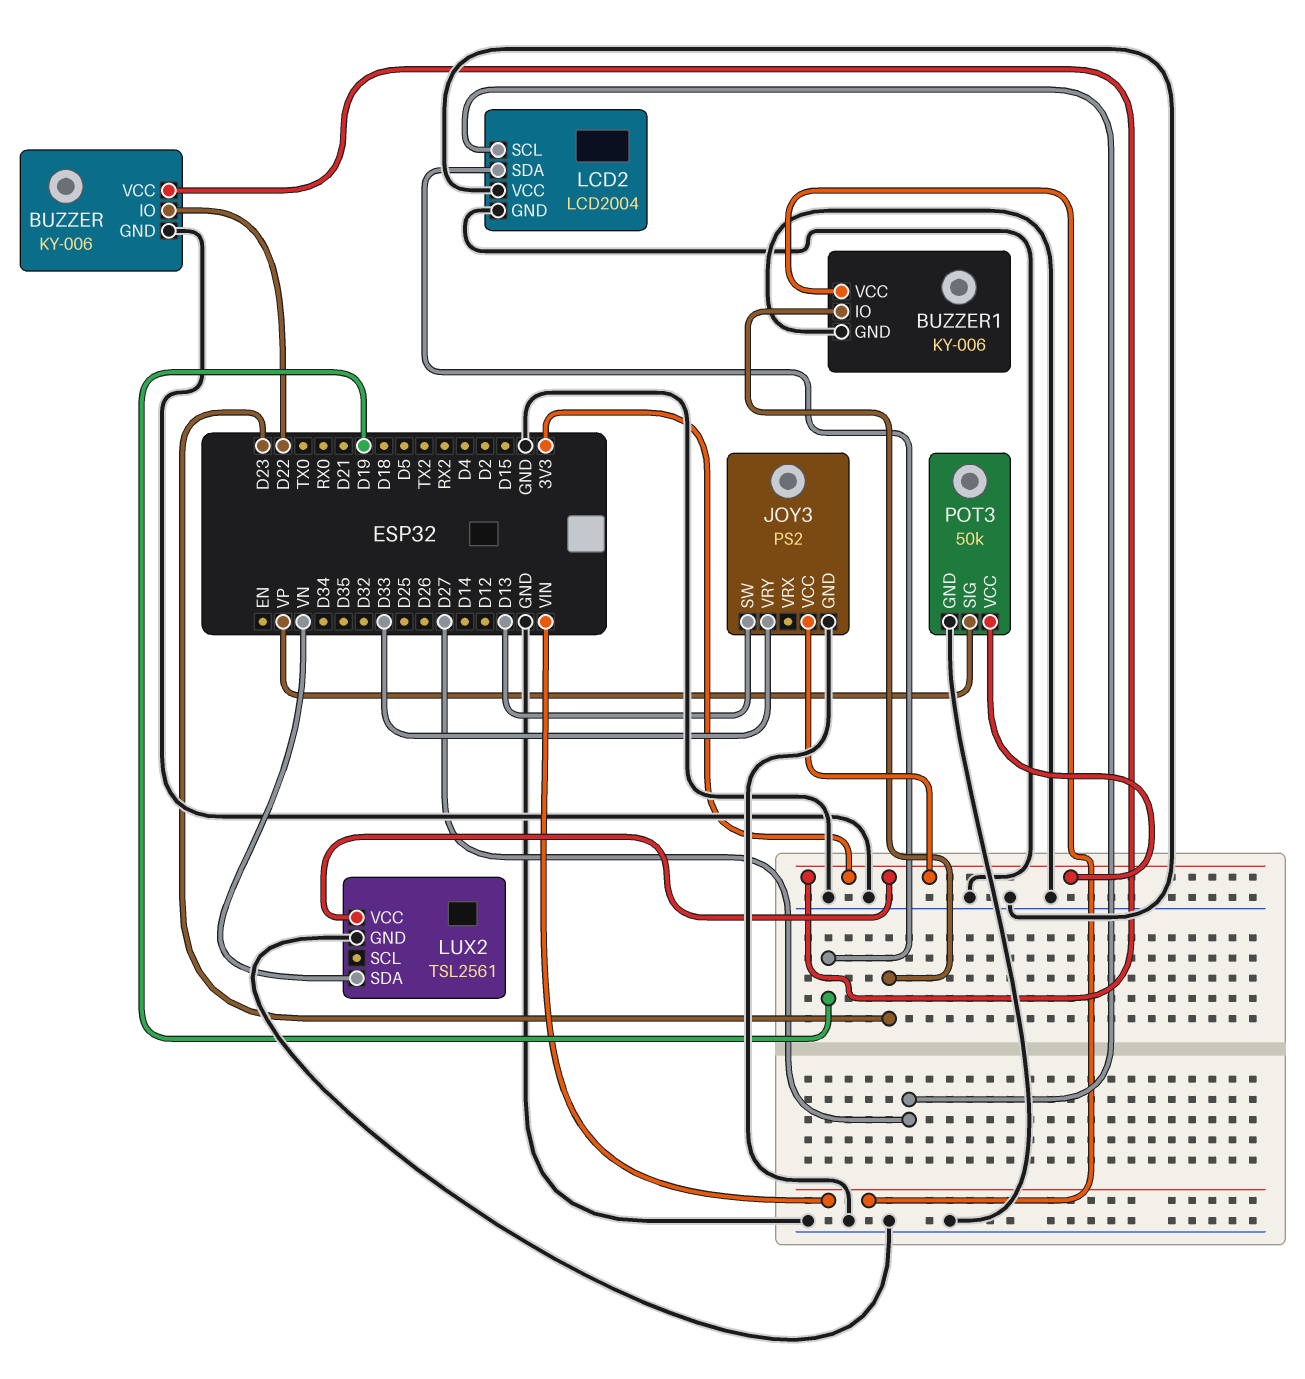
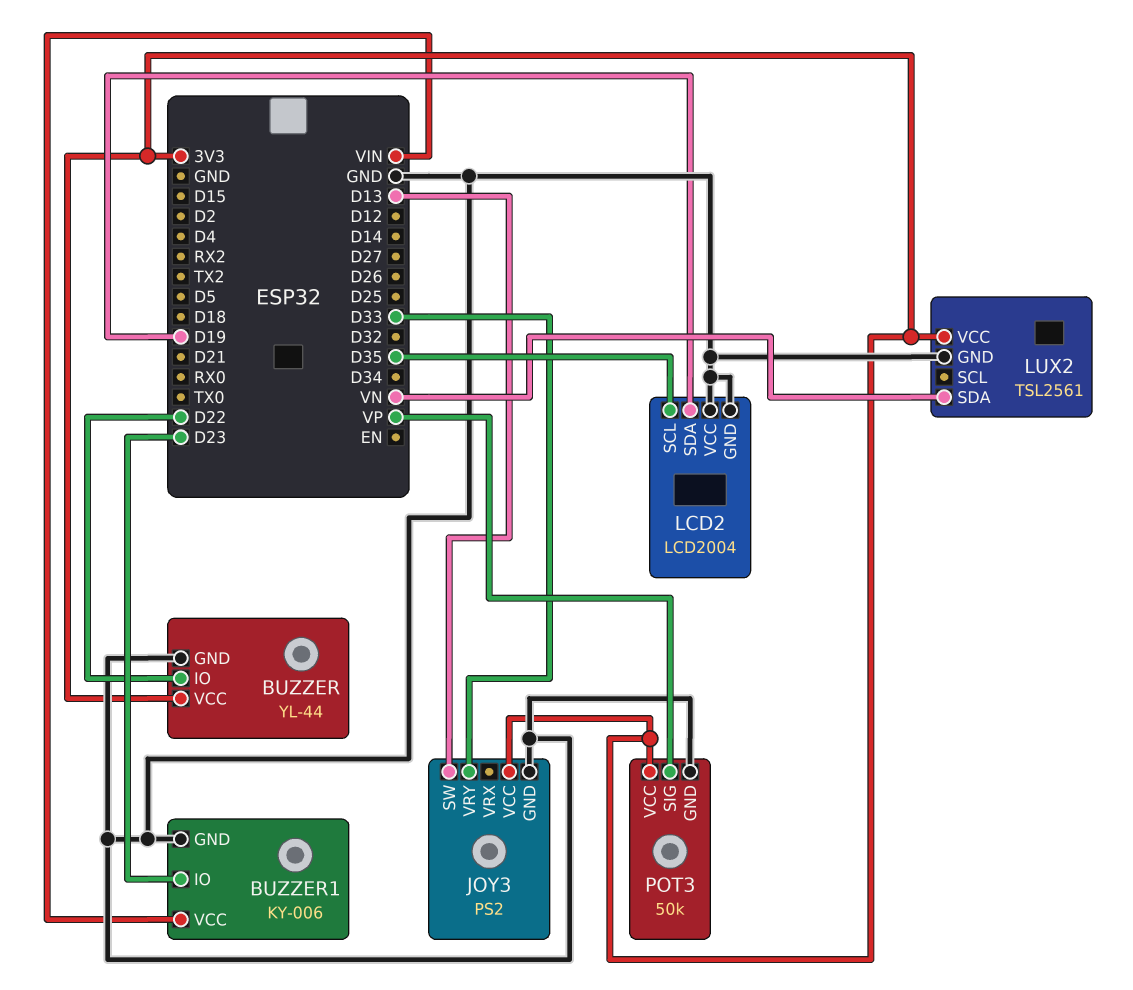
BUZZER: KY-006 -> YL-44
LCD2 pin SCL: D27 -> D35

